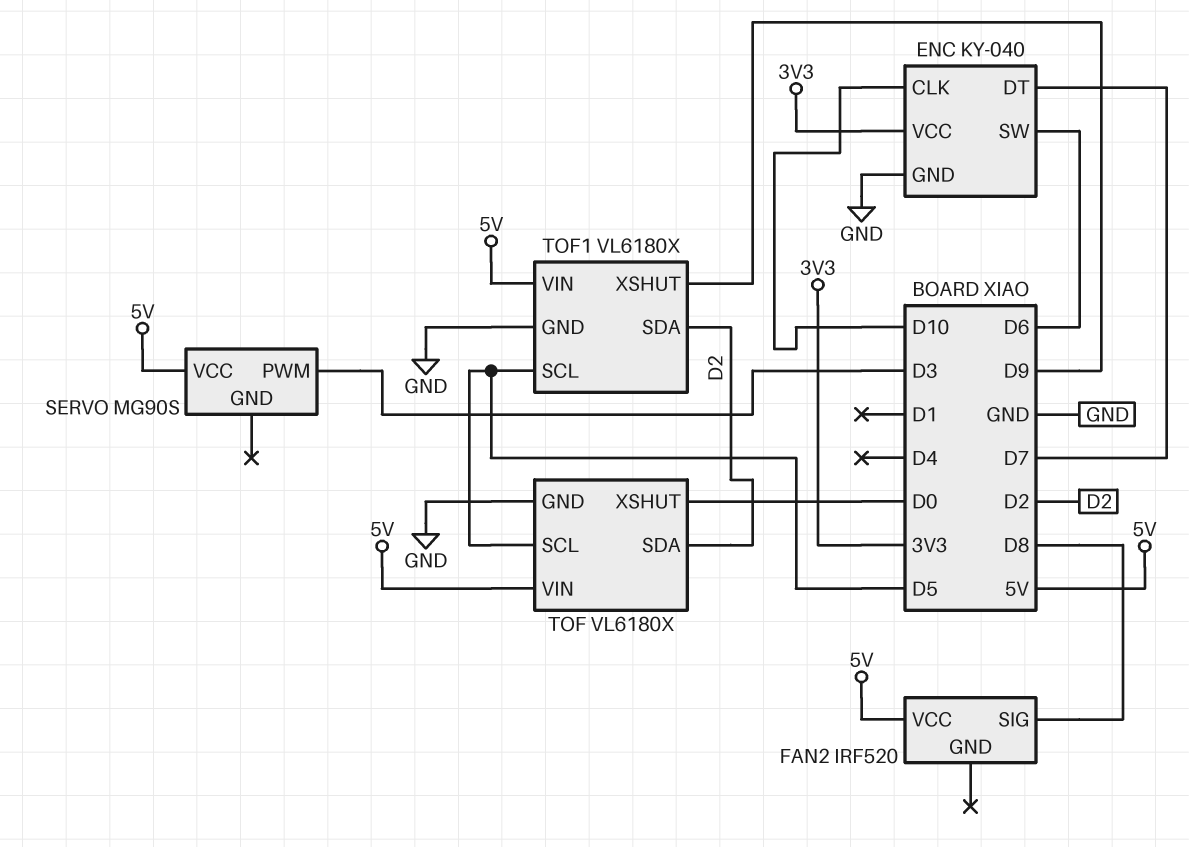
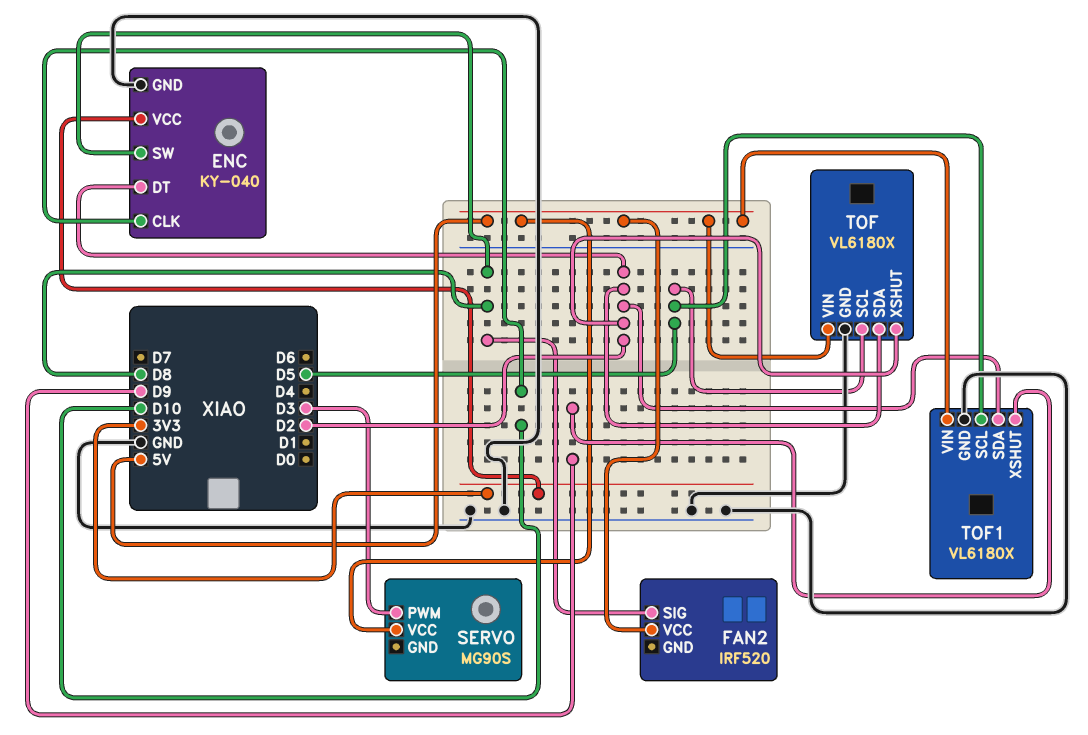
ENC pin DT: D7 -> D2
ENC pin SW: D6 -> D8
TOF pin XSHUT: D0 -> D2

